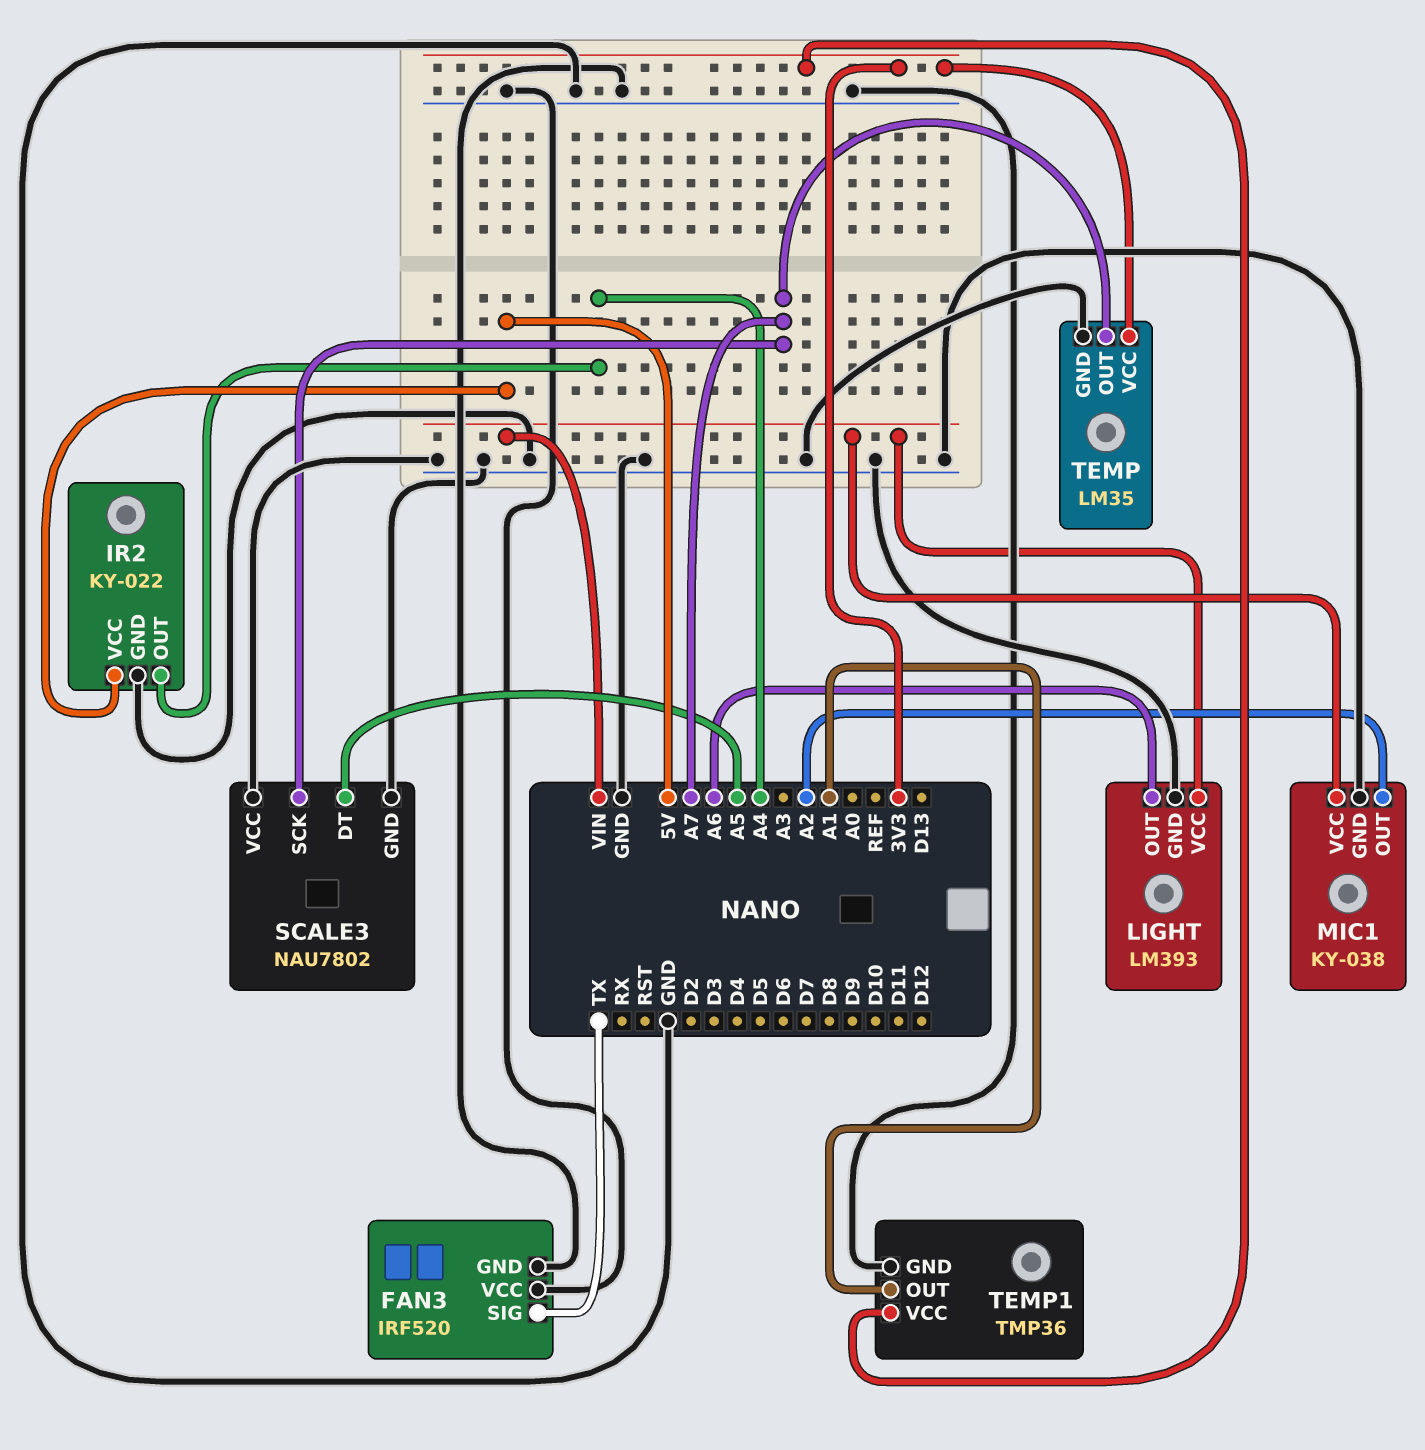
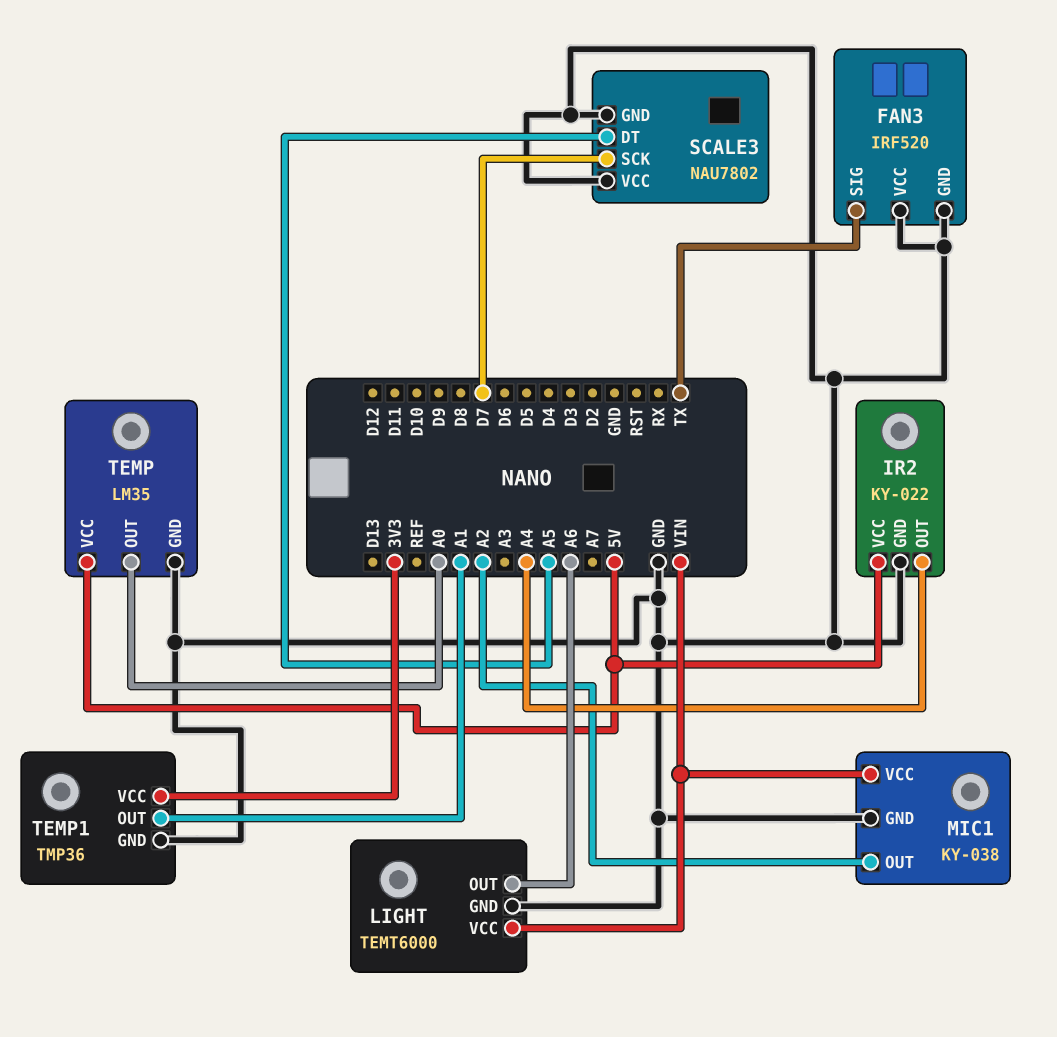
LIGHT: LM393 -> TEMT6000
SCALE3 pin SCK: A7 -> D7
TEMP pin OUT: A7 -> A0
TEMP pin VCC: 3V3 -> 5V

